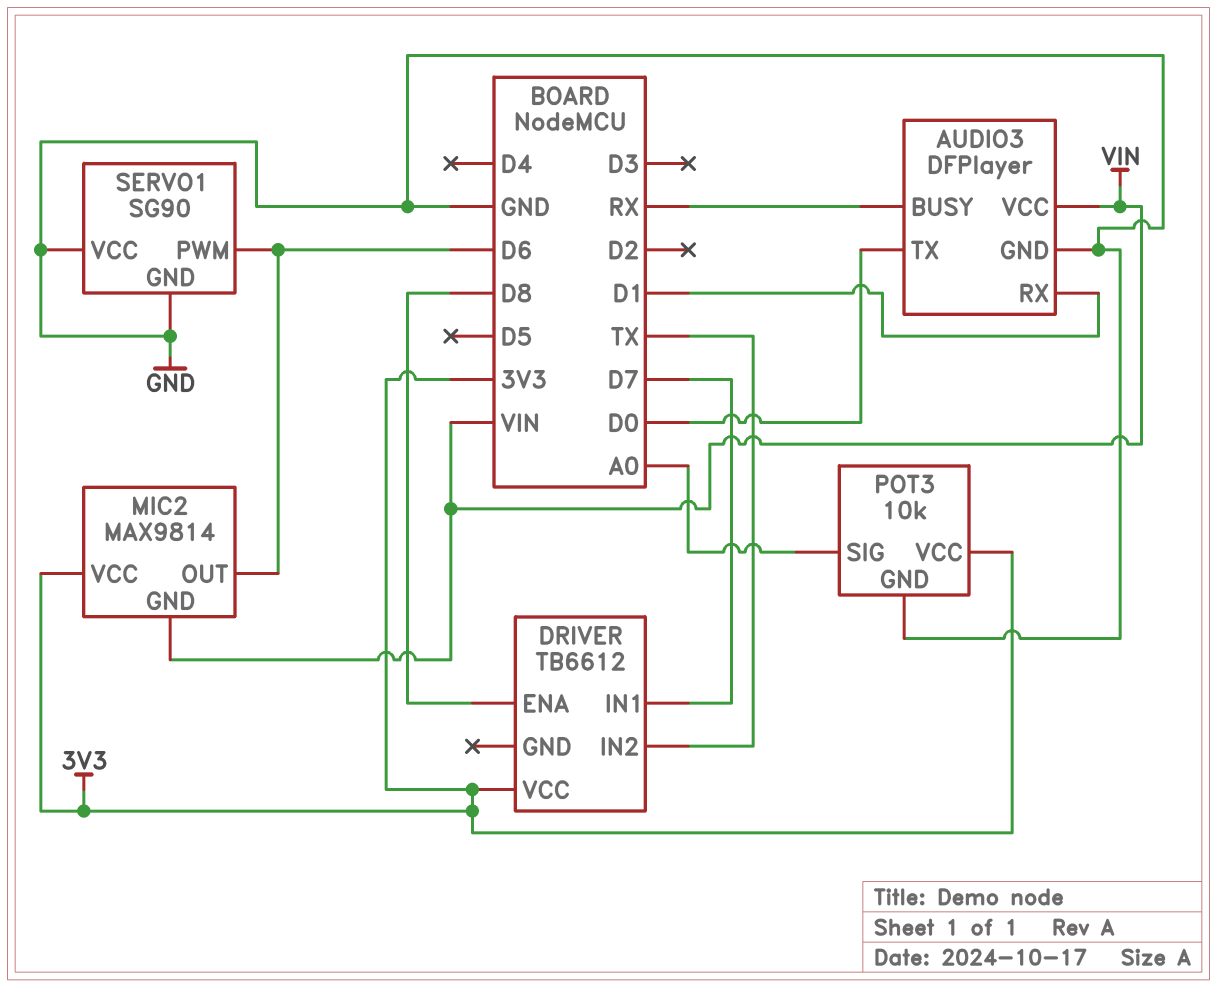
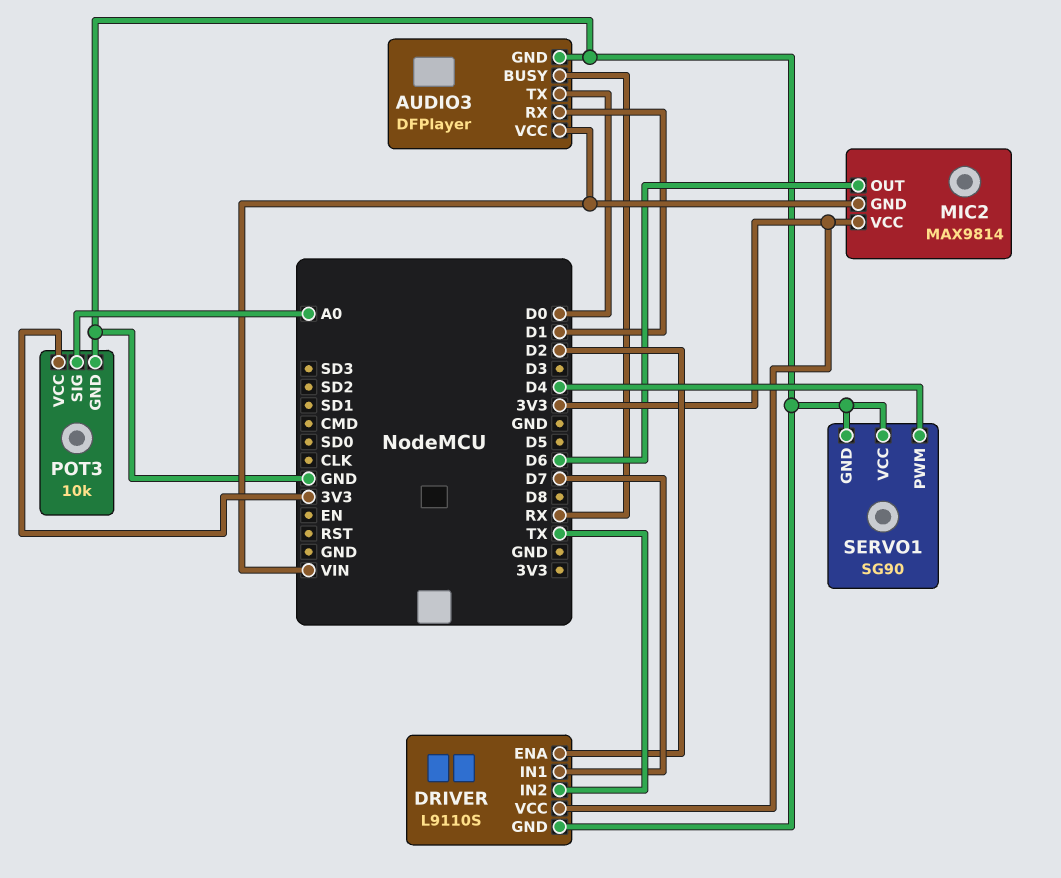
DRIVER: TB6612 -> L9110S
DRIVER pin ENA: D8 -> D2
DRIVER pin GND: none -> GND
SERVO1 pin PWM: D6 -> D4

